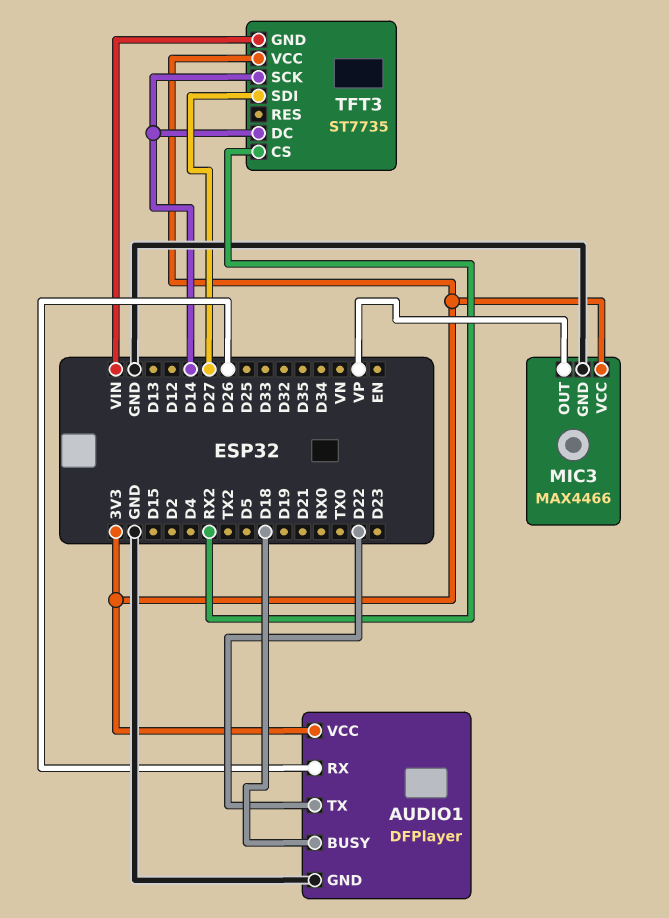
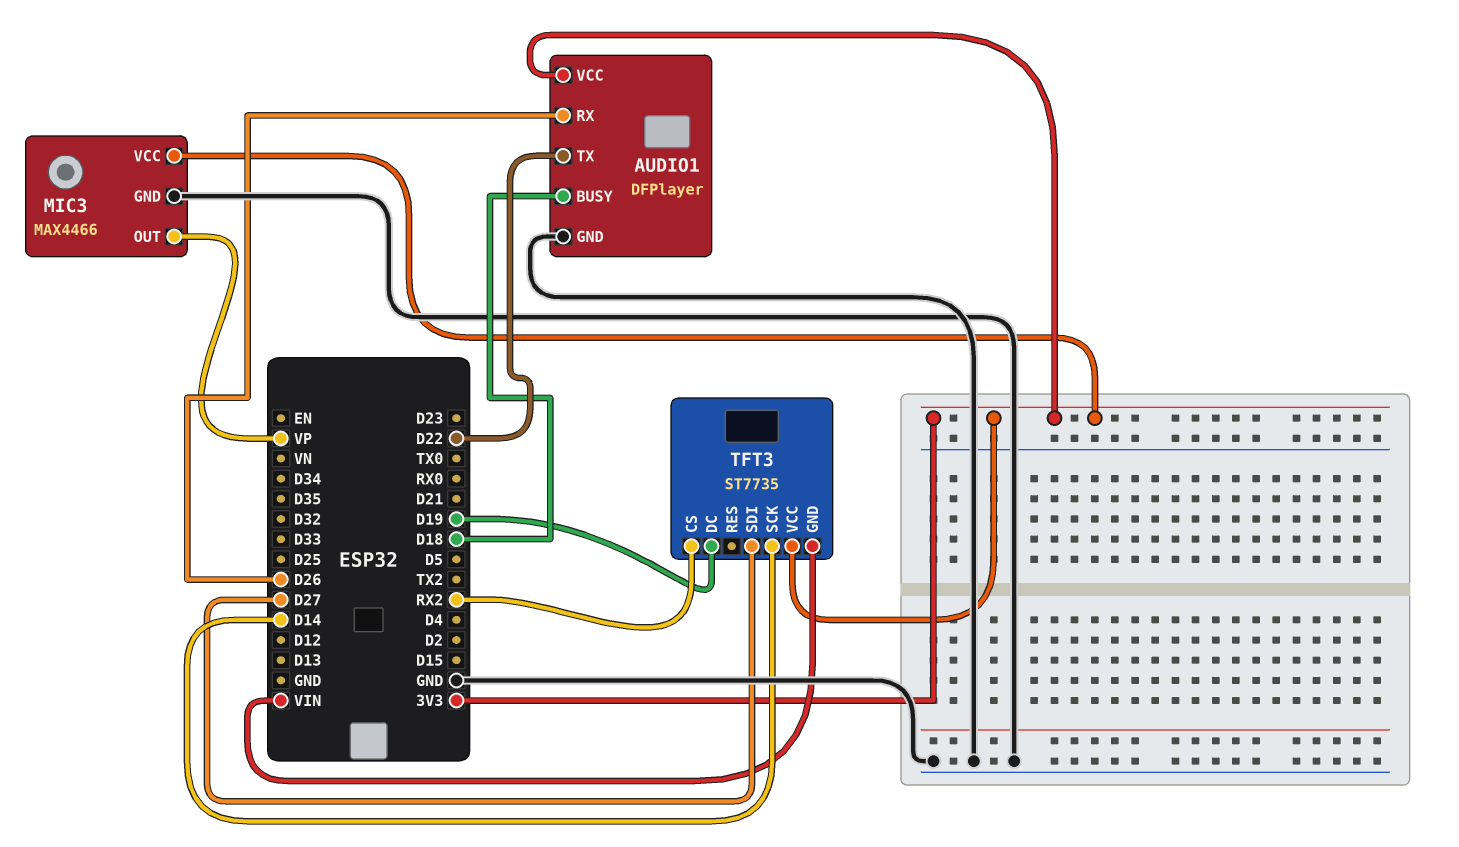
TFT3 pin DC: D14 -> D19

